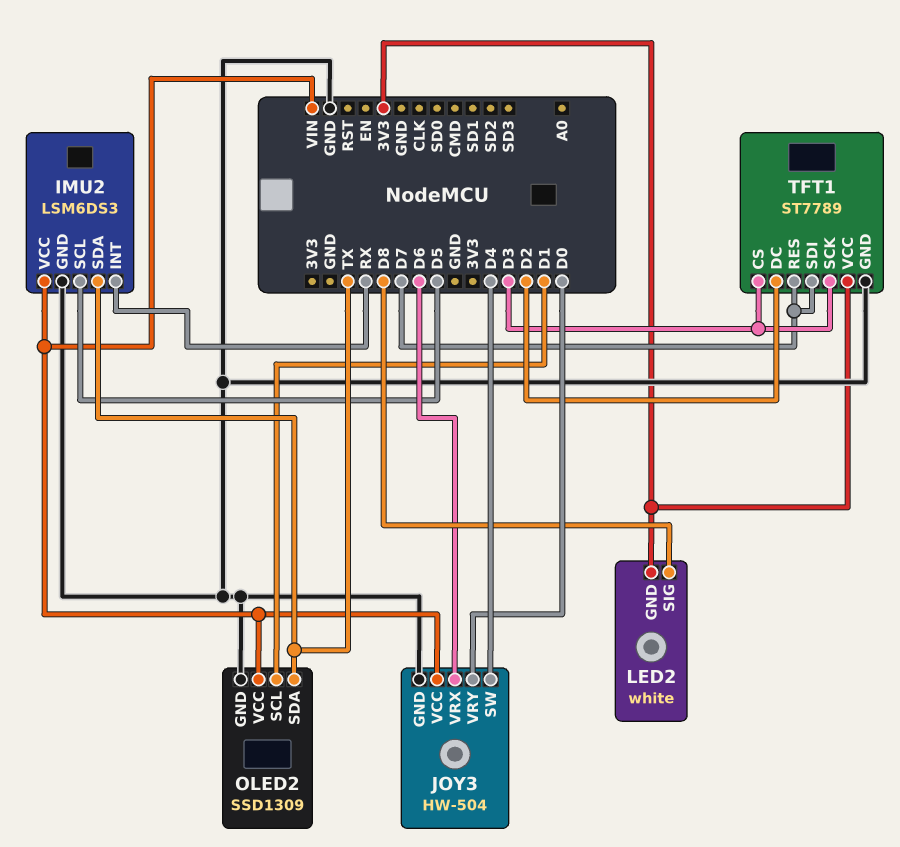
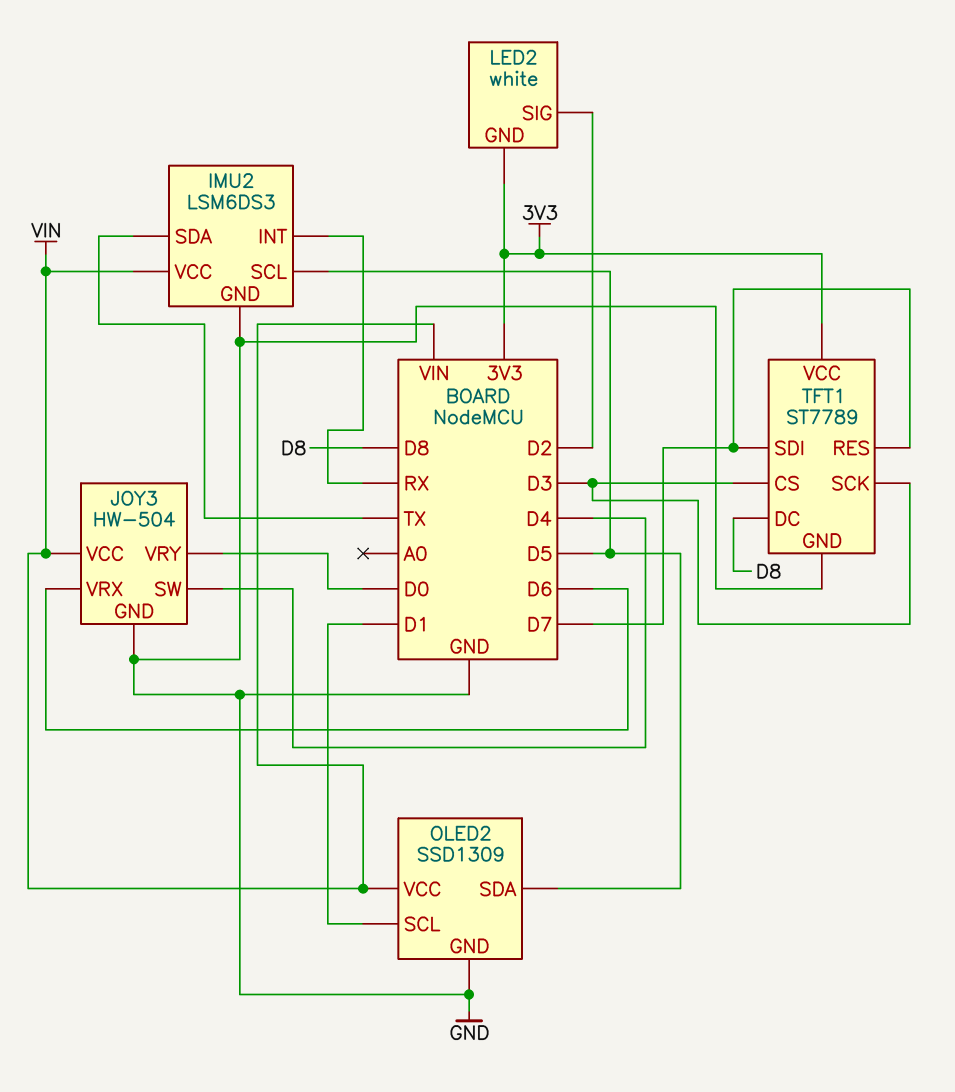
LED2 pin SIG: D8 -> D2
OLED2 pin SDA: TX -> D5
TFT1 pin DC: D2 -> D8

